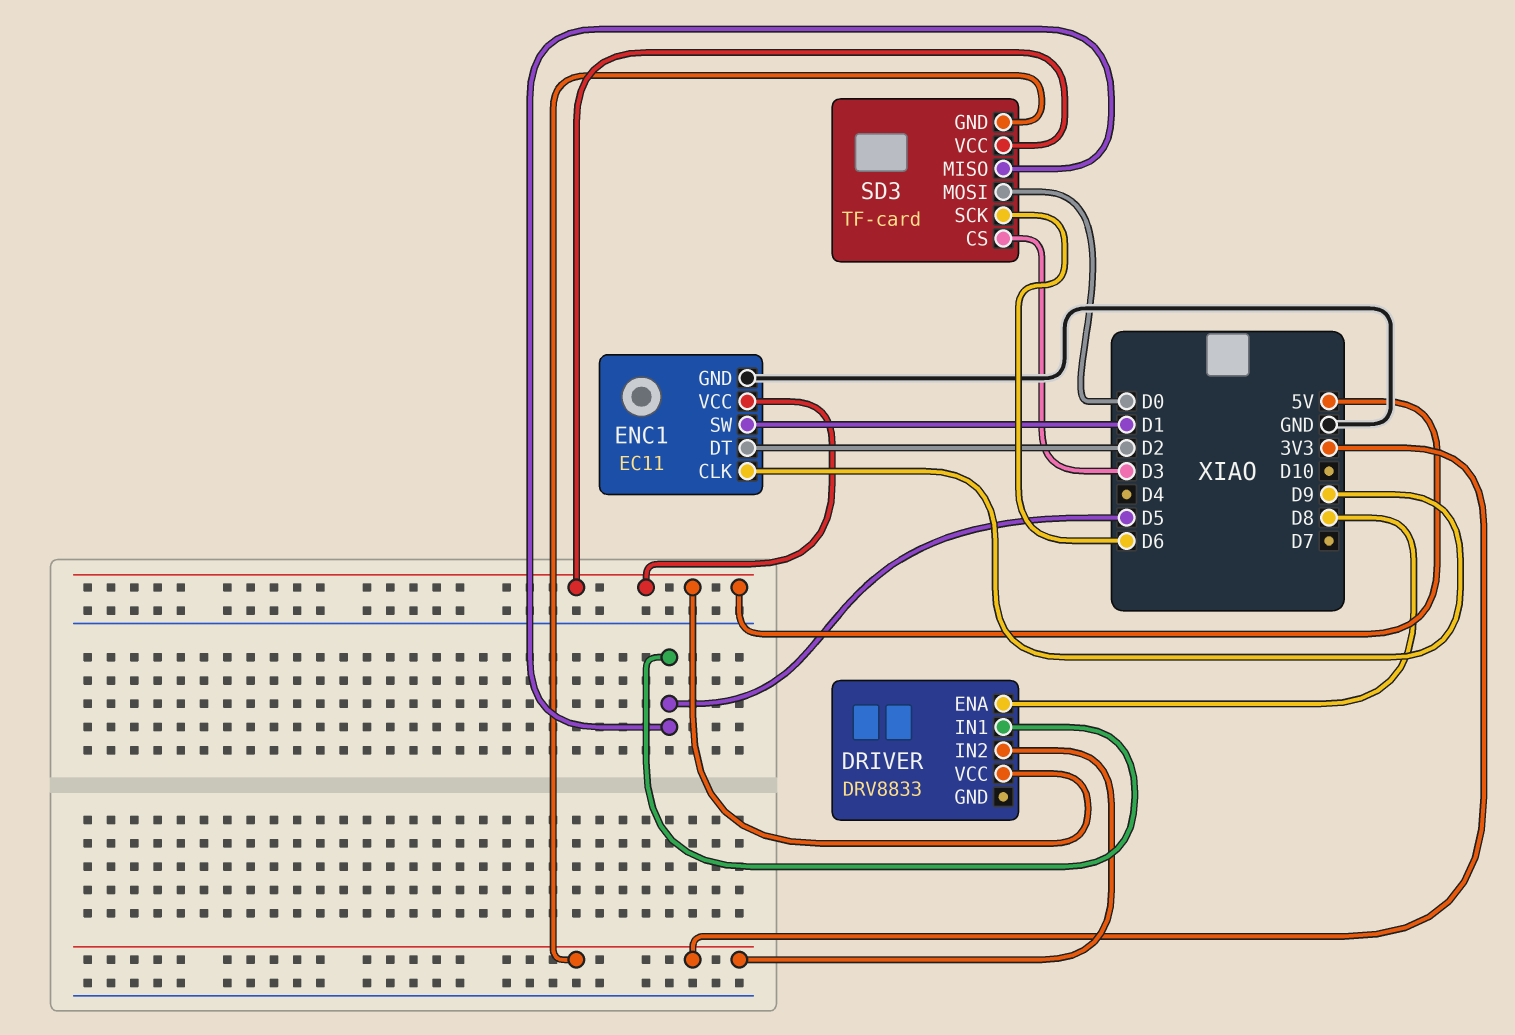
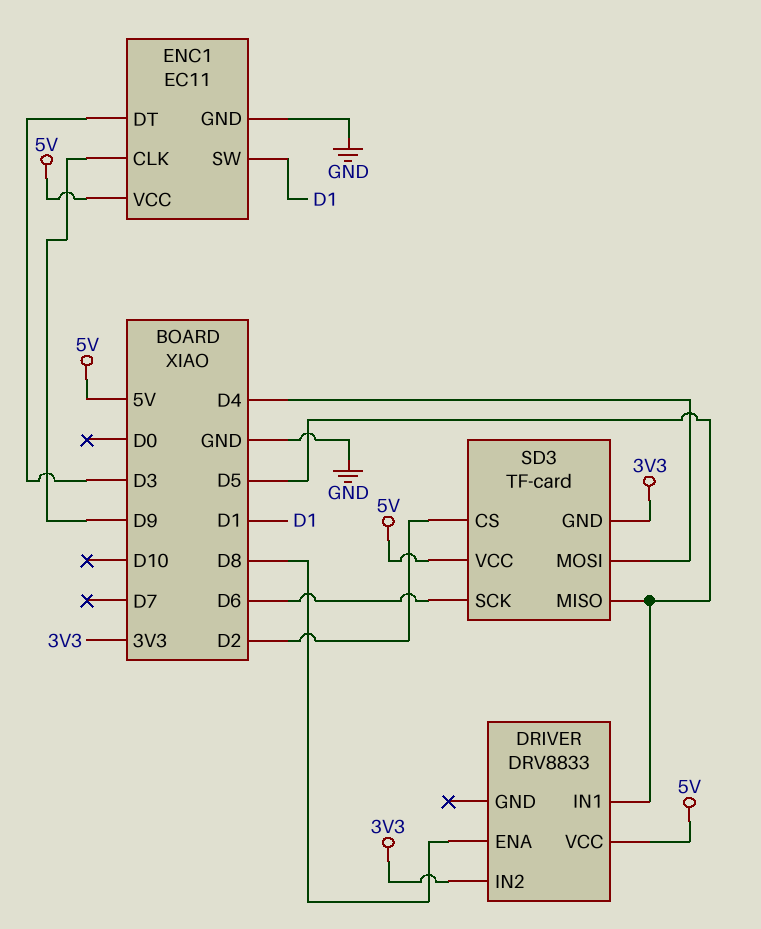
ENC1 pin DT: D2 -> D3
SD3 pin CS: D3 -> D2
SD3 pin MOSI: D0 -> D4

